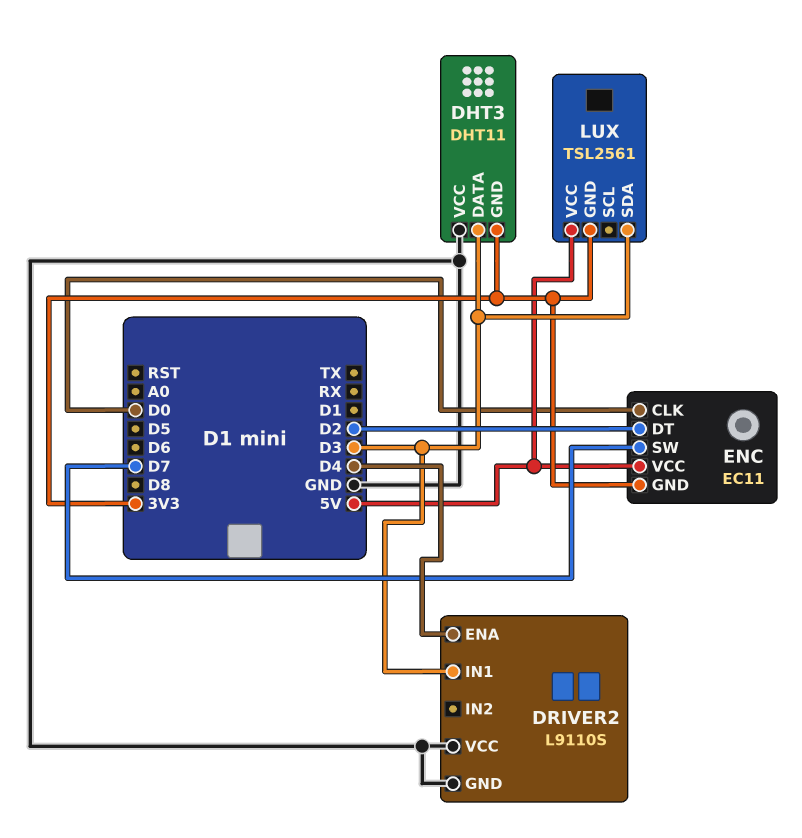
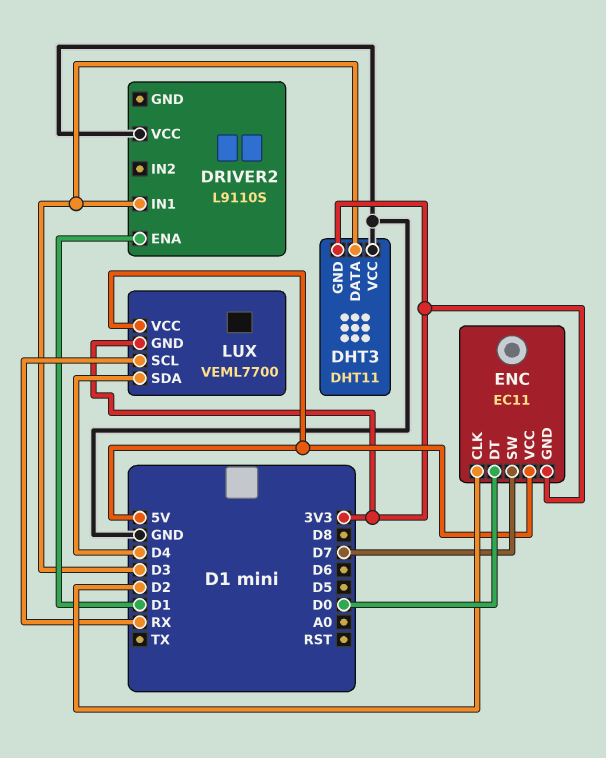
DRIVER2 pin ENA: D4 -> D1
DRIVER2 pin GND: GND -> none
ENC pin CLK: D0 -> D2
ENC pin DT: D2 -> D0
LUX: TSL2561 -> VEML7700
LUX pin SCL: none -> RX
LUX pin SDA: D3 -> D4

